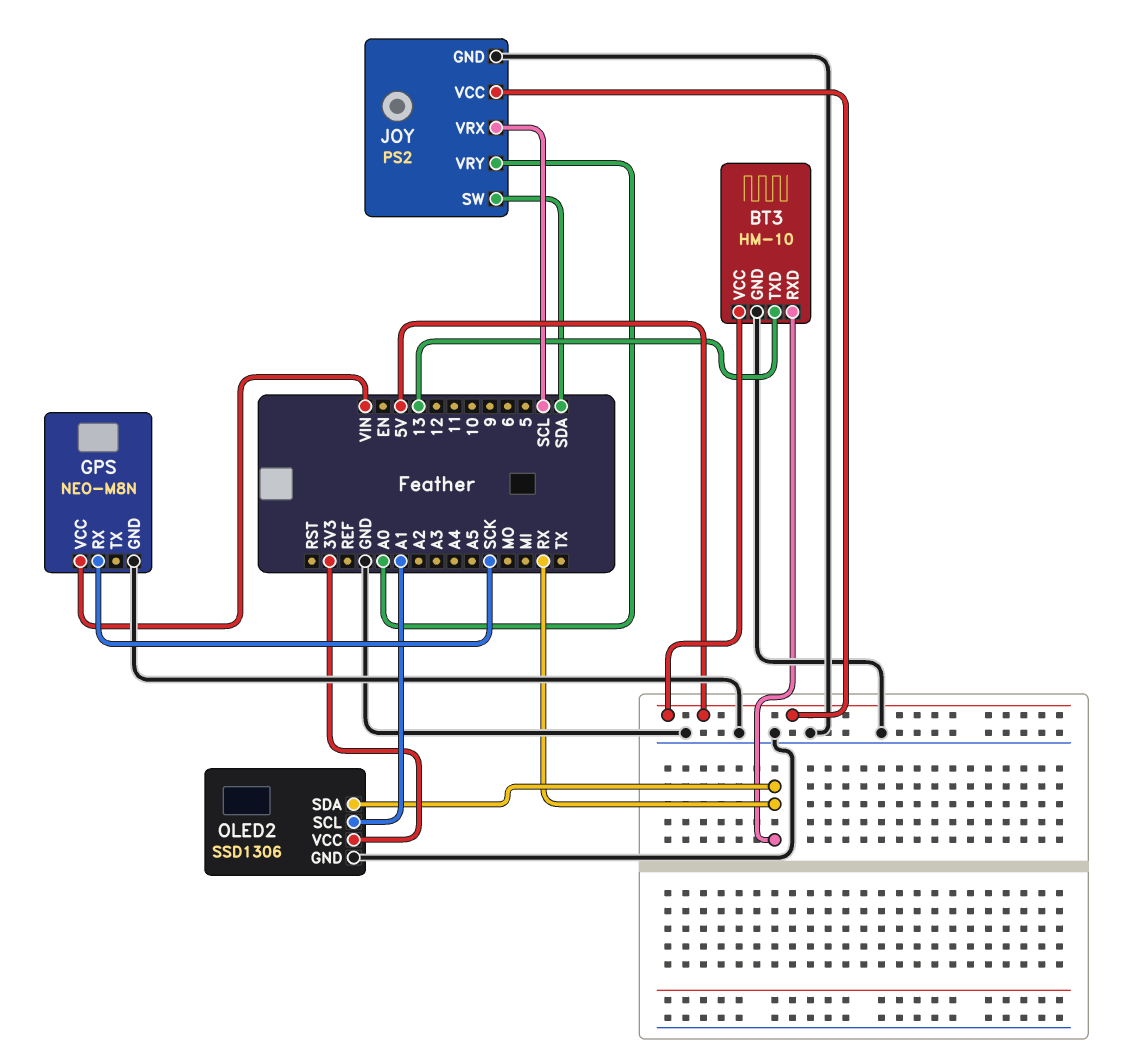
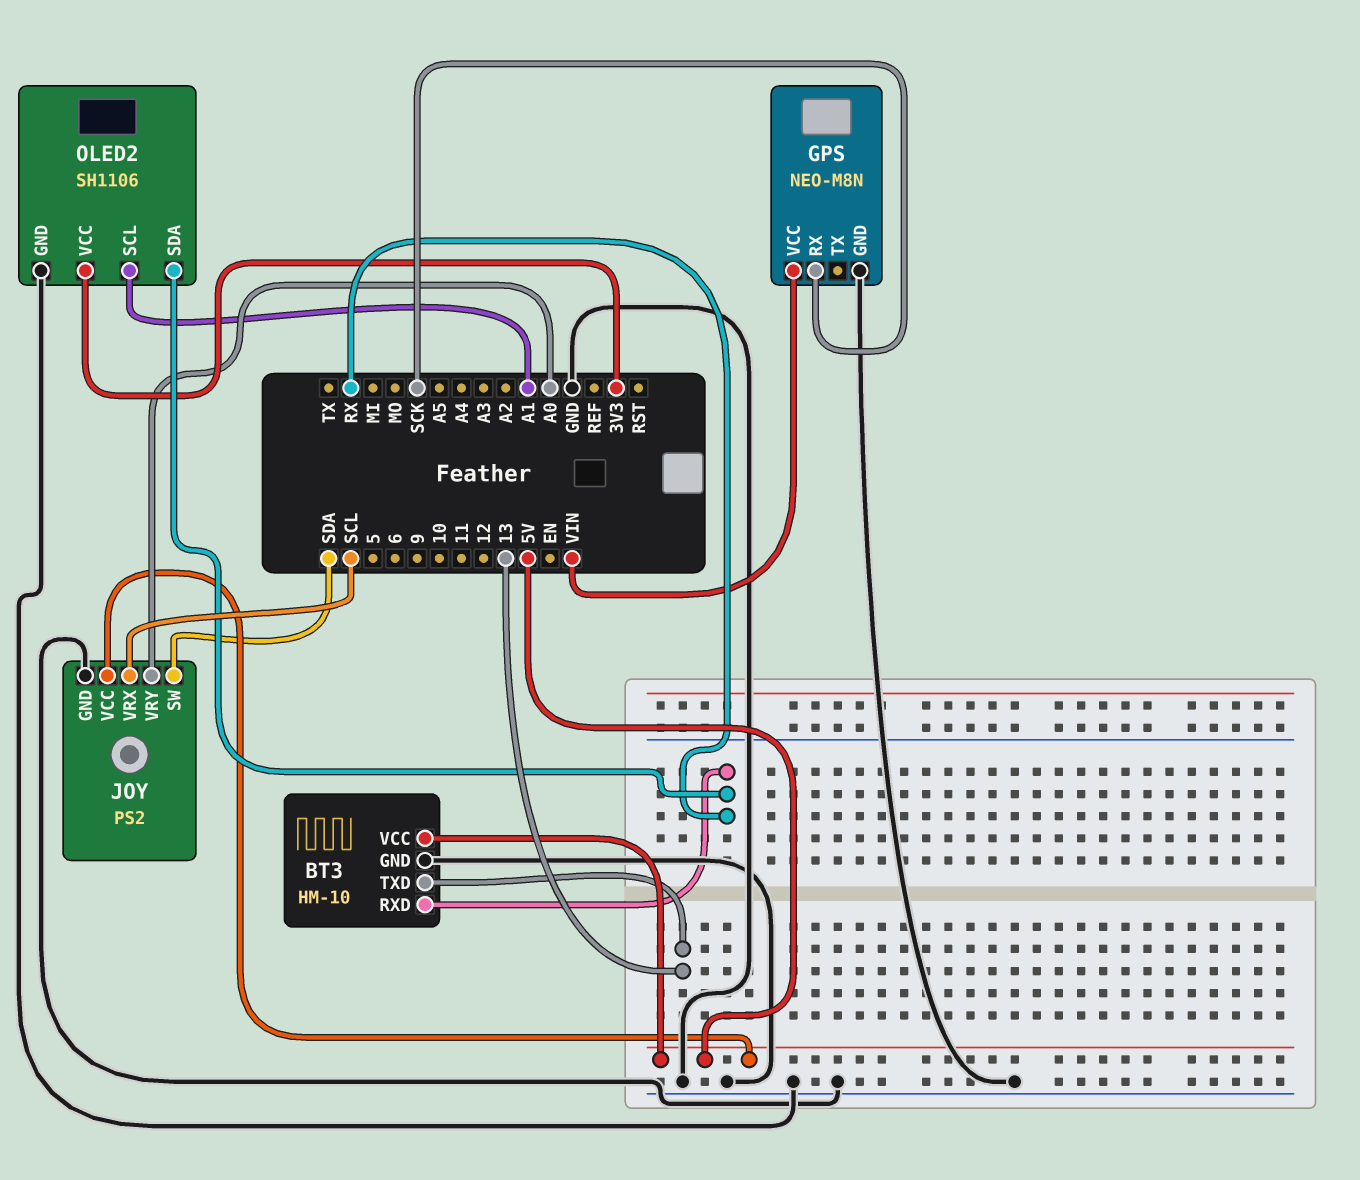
OLED2: SSD1306 -> SH1106

